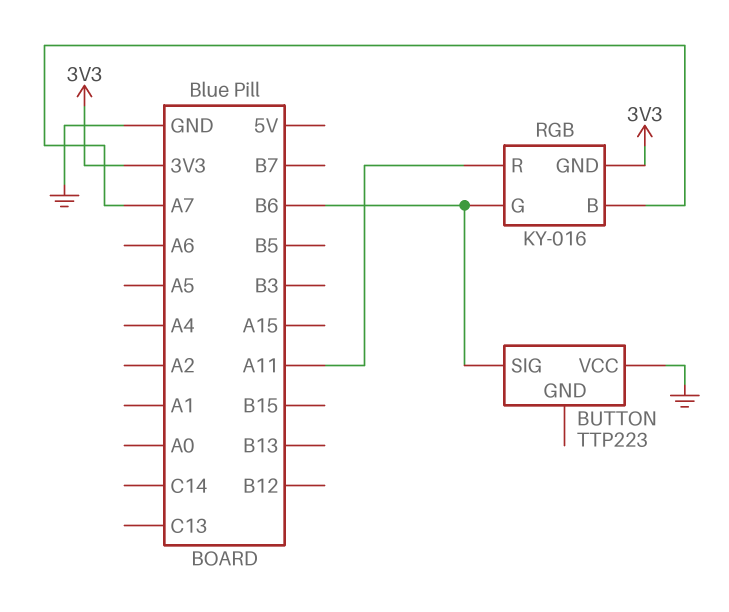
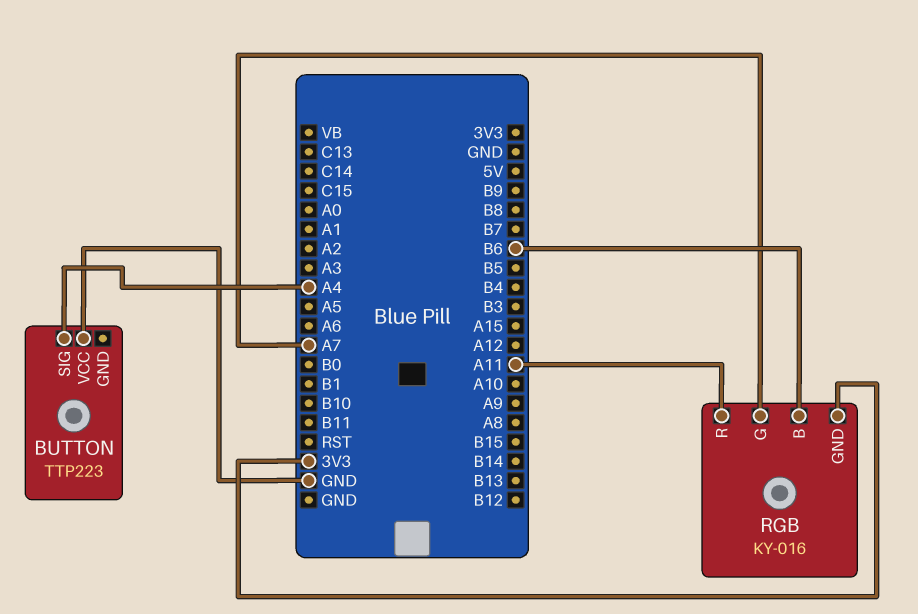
BUTTON pin SIG: B6 -> A4
RGB pin B: A7 -> B6
RGB pin G: B6 -> A7

